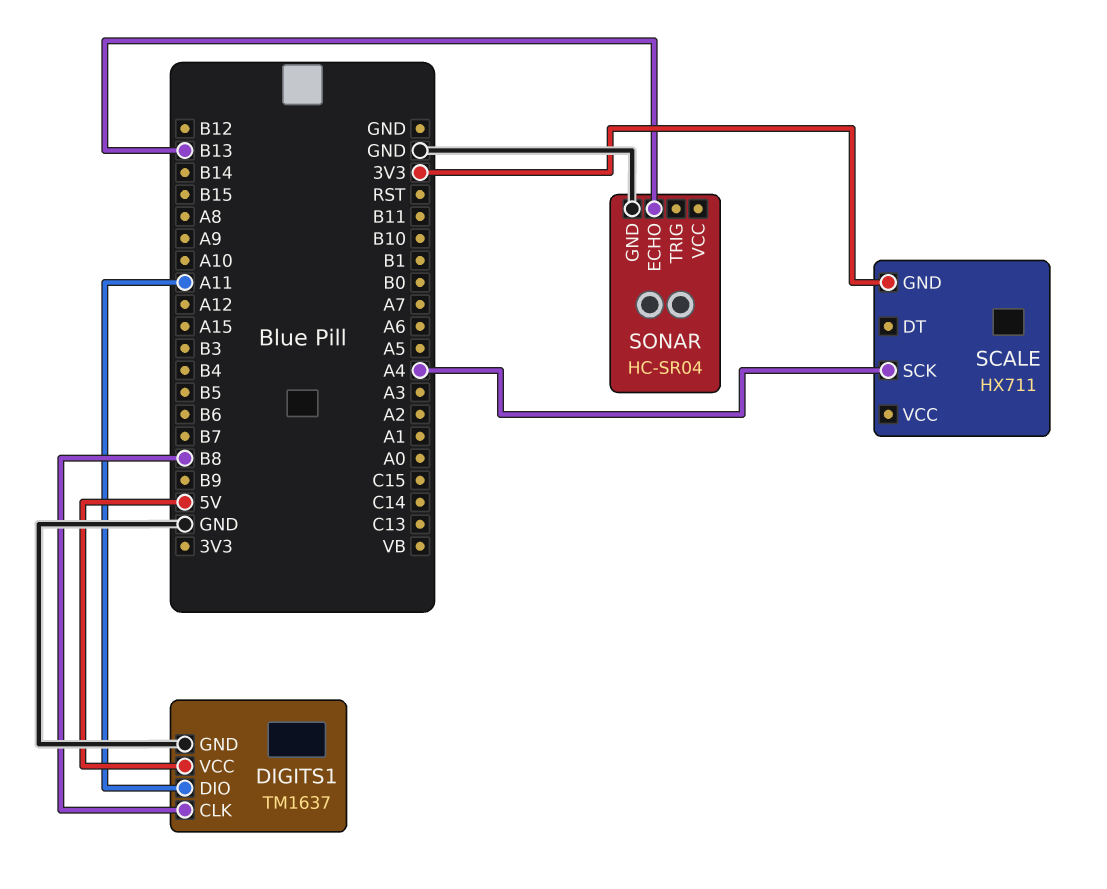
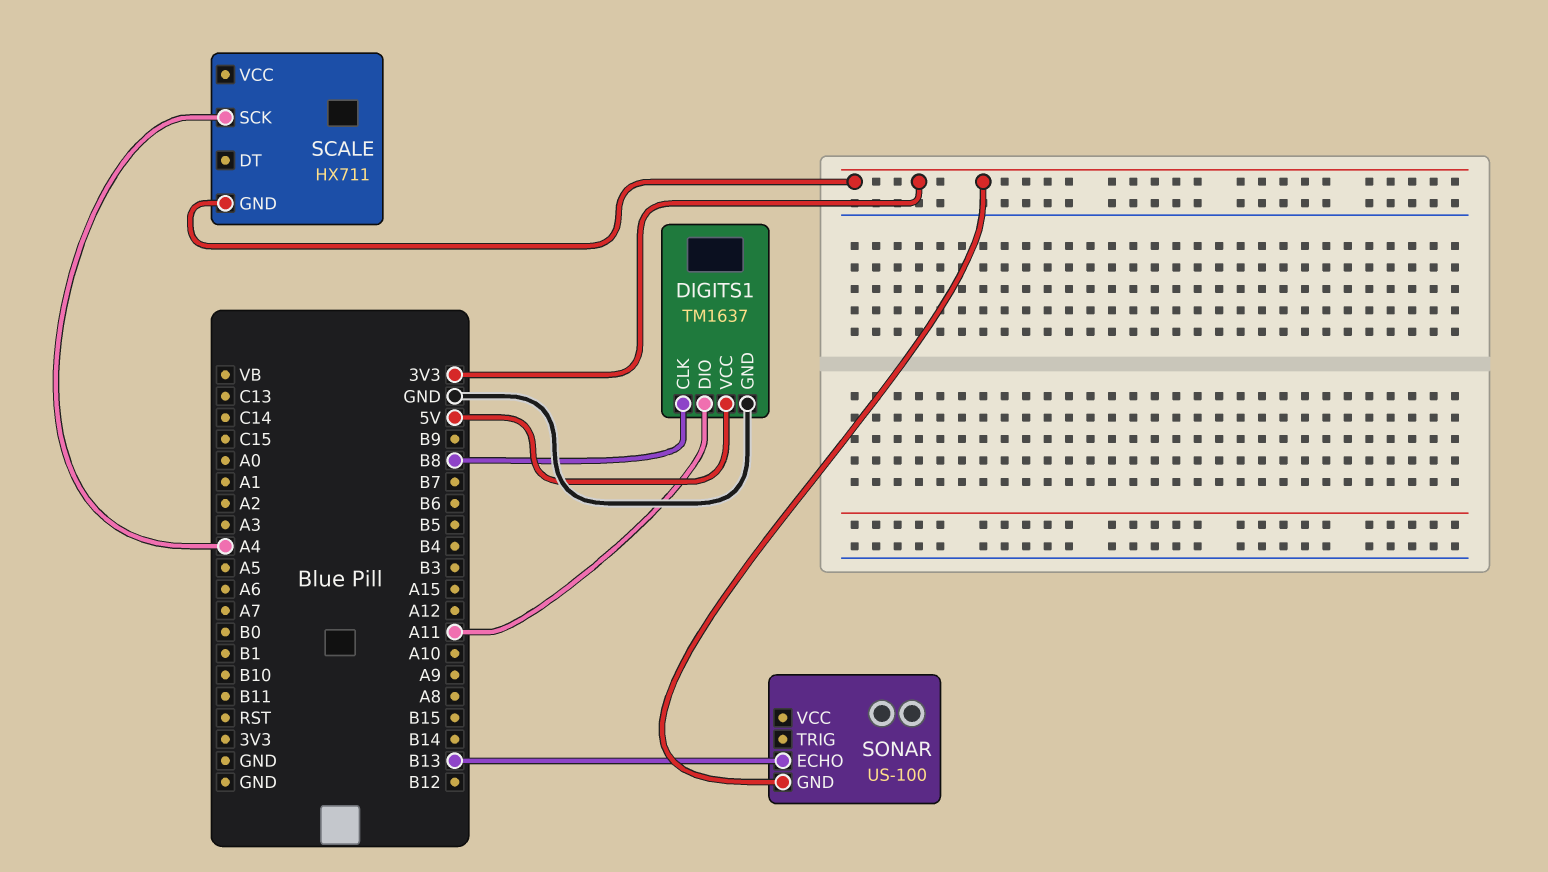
SONAR: HC-SR04 -> US-100
SONAR pin GND: GND -> 3V3

